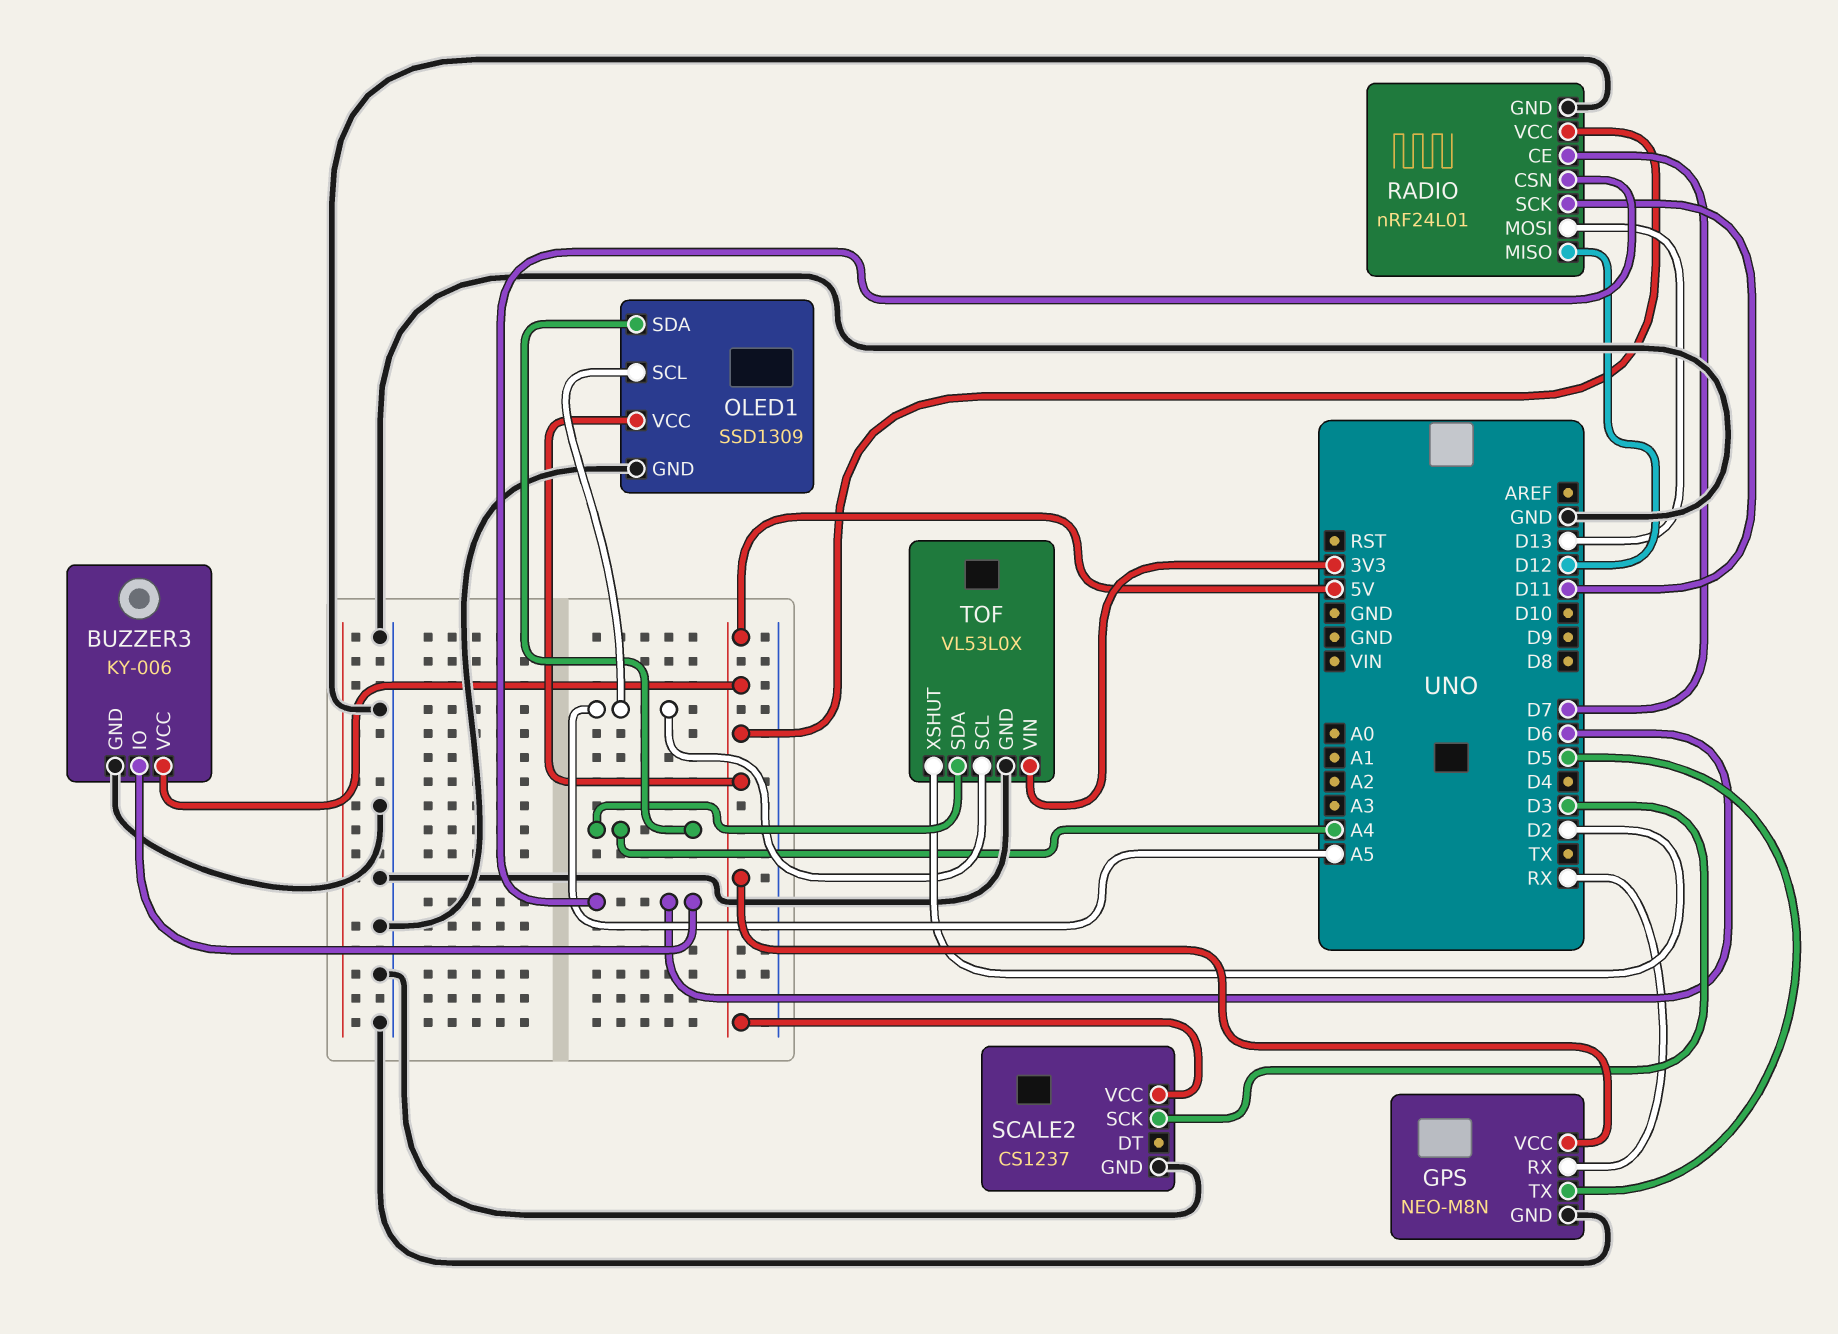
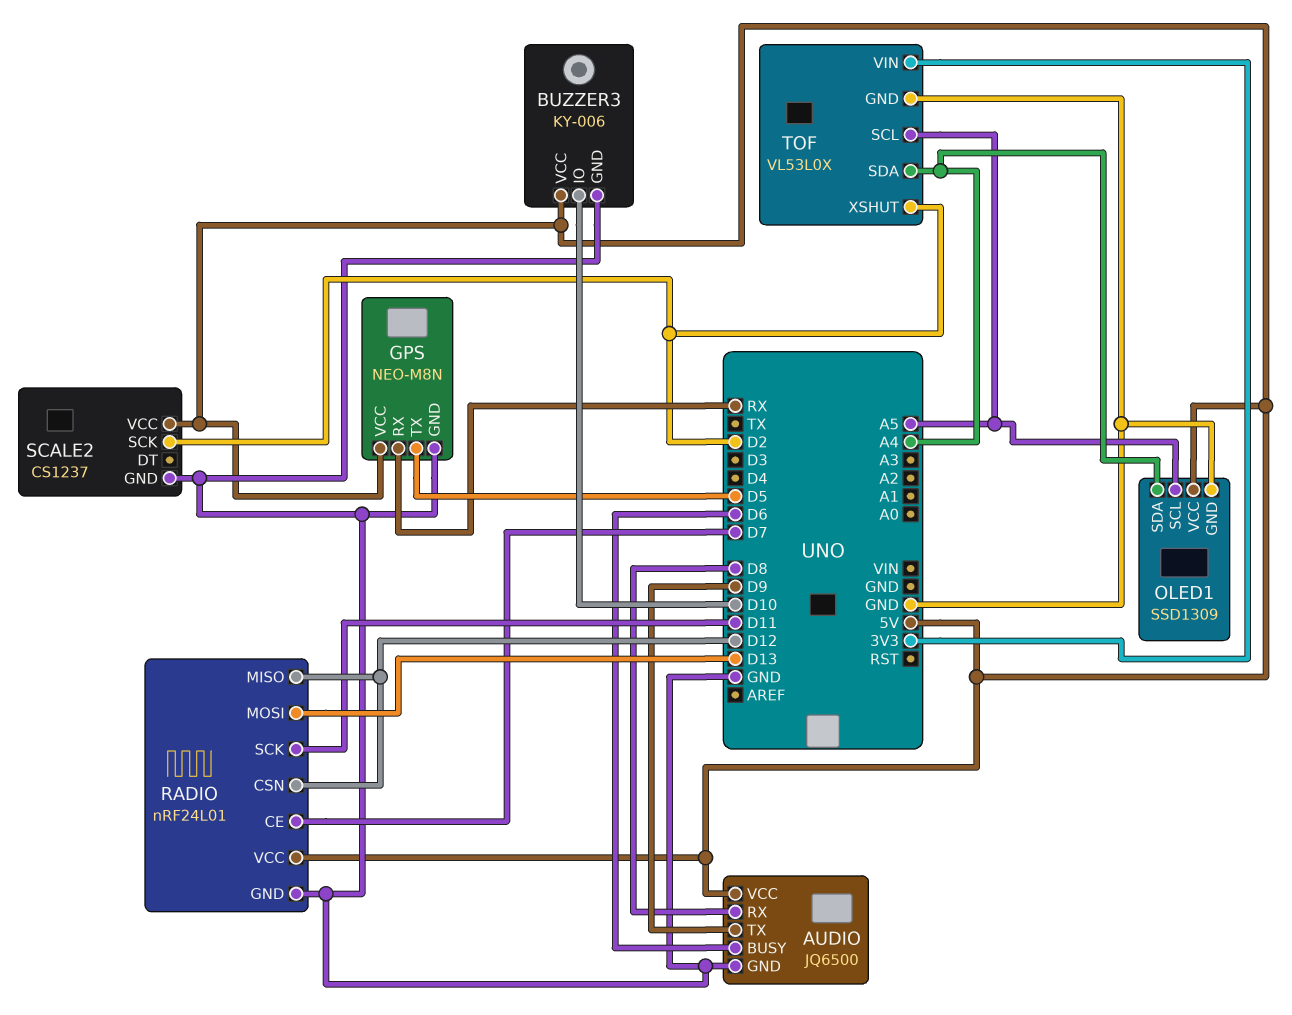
AUDIO: none -> JQ6500
AUDIO pin BUSY: none -> D6
AUDIO pin GND: none -> GND
AUDIO pin RX: none -> D8
AUDIO pin TX: none -> D9
AUDIO pin VCC: none -> 5V
BUZZER3 pin IO: D6 -> D10
RADIO pin CSN: D6 -> D12
SCALE2 pin SCK: D3 -> D2

